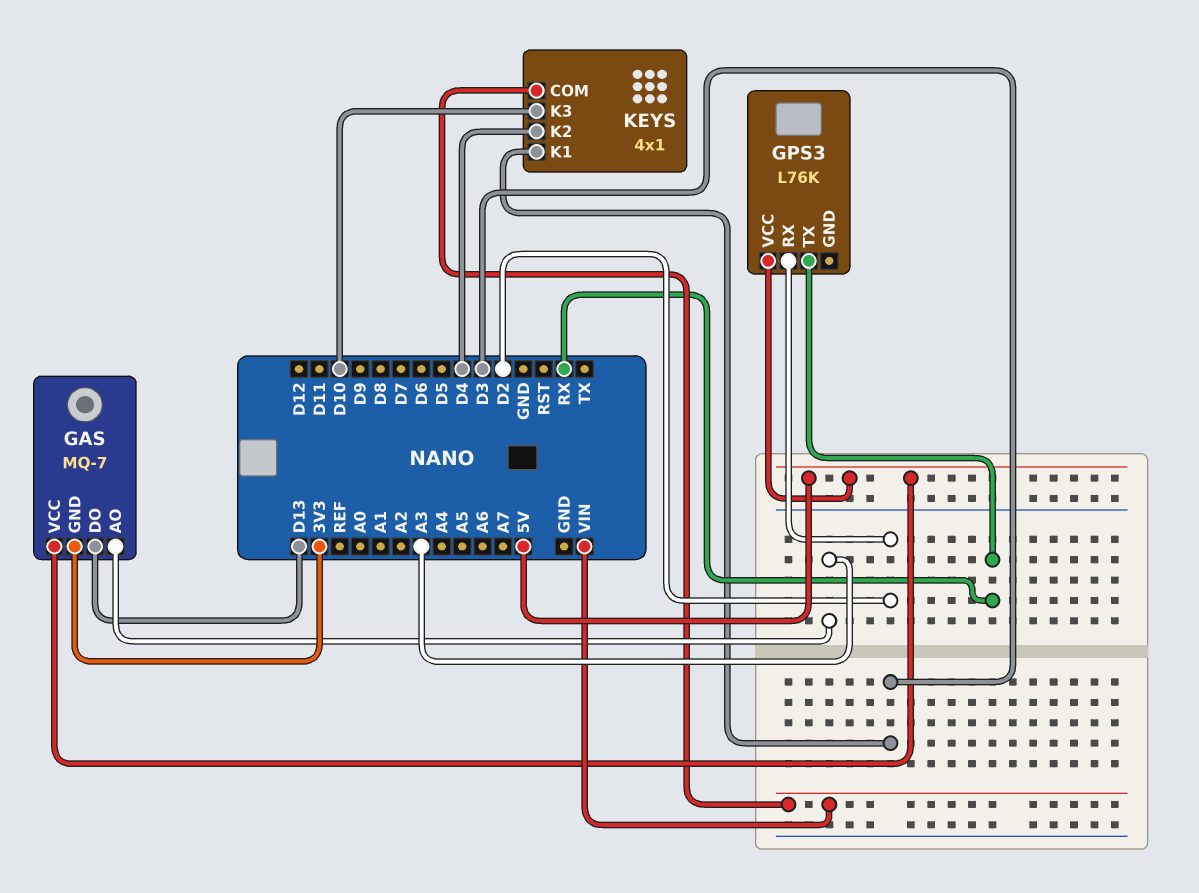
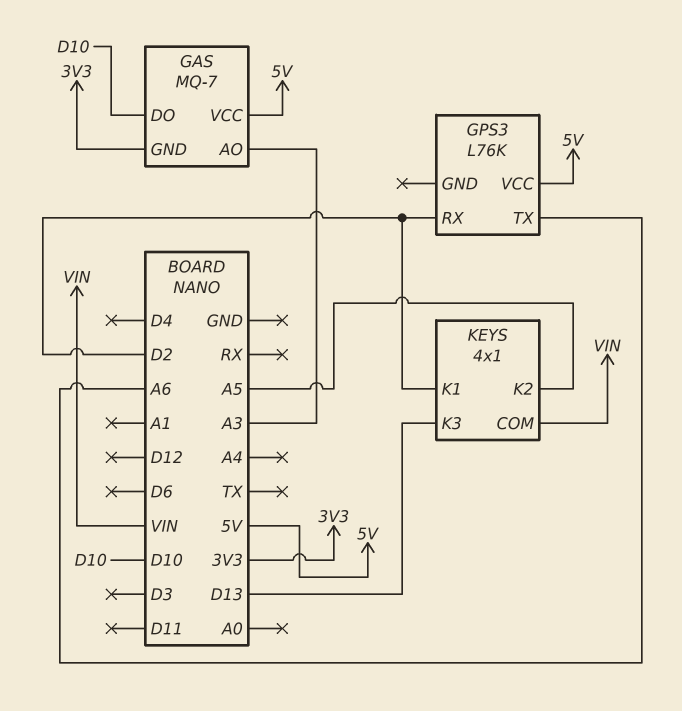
GAS pin DO: D13 -> D10
GPS3 pin TX: RX -> A6
KEYS pin K1: D3 -> D2
KEYS pin K2: D4 -> A5
KEYS pin K3: D10 -> D13

